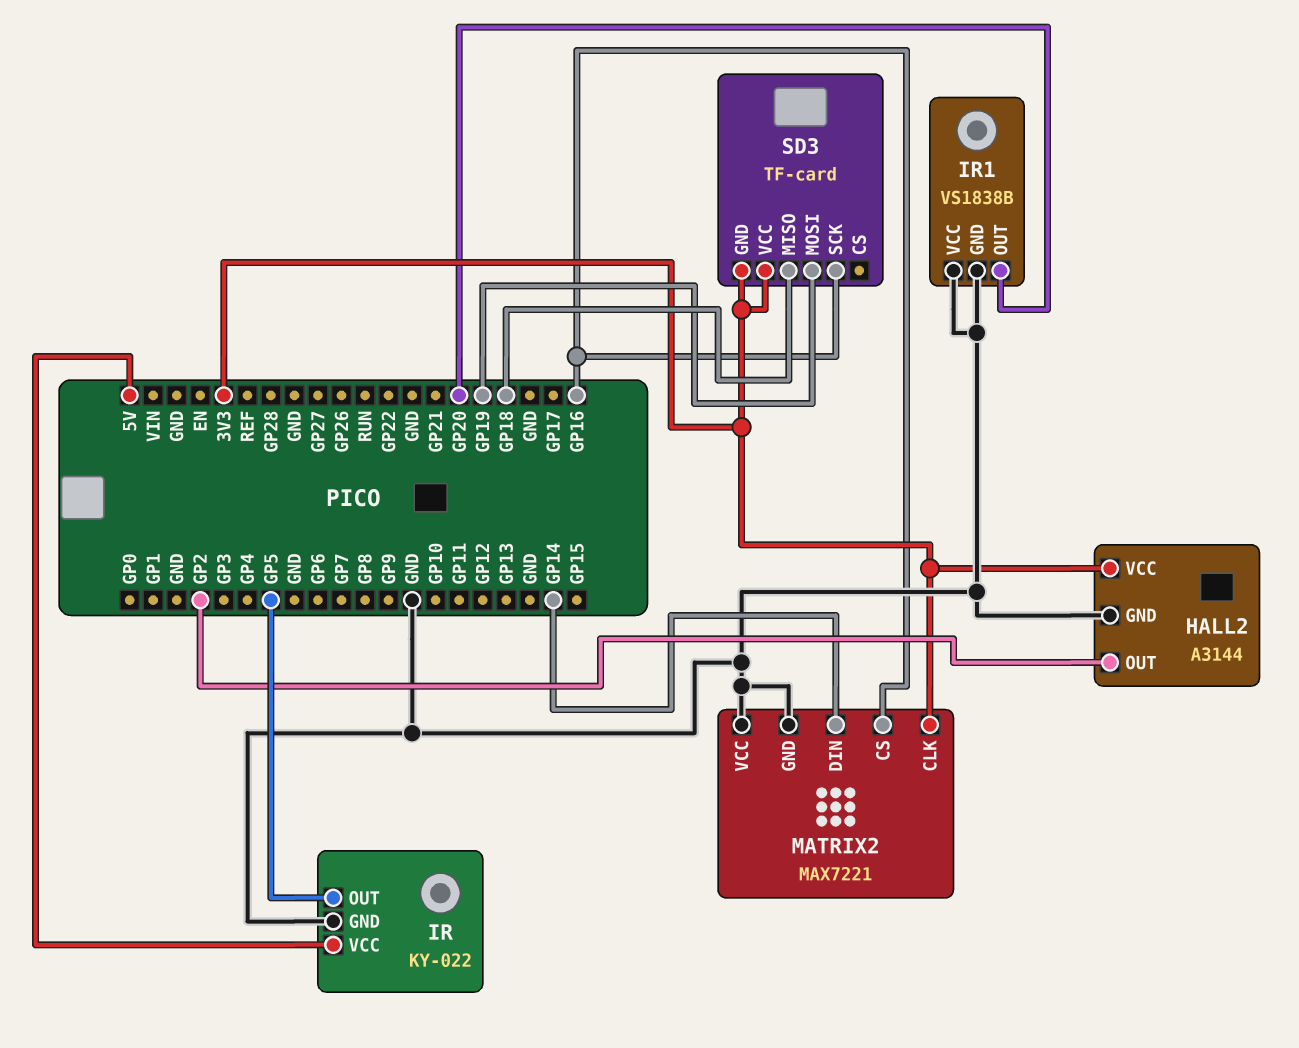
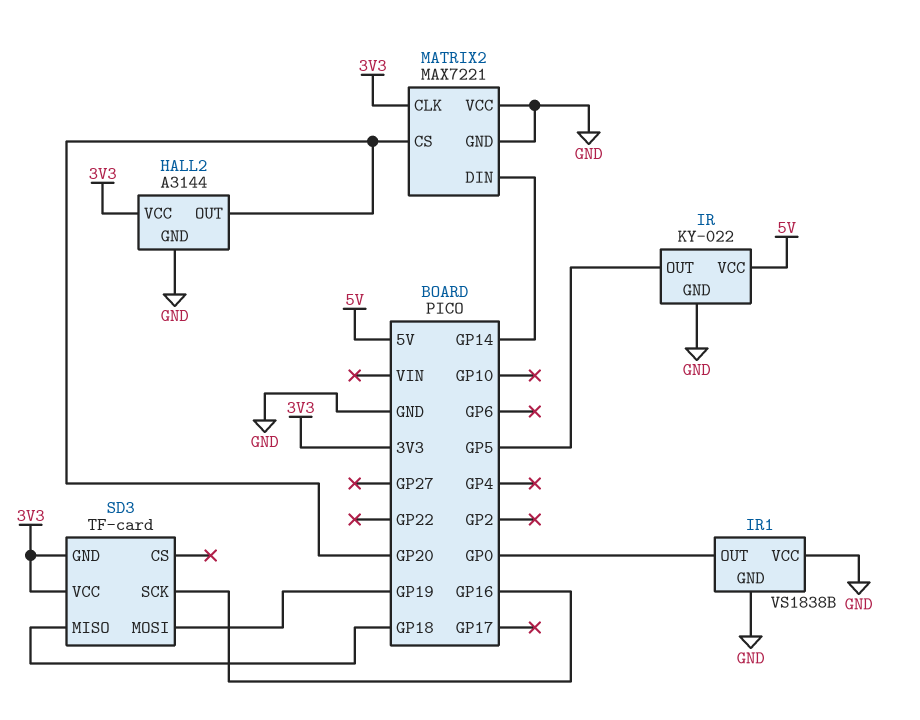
HALL2 pin OUT: GP2 -> GP20
IR1 pin OUT: GP20 -> GP0
MATRIX2 pin CS: GP16 -> GP20

